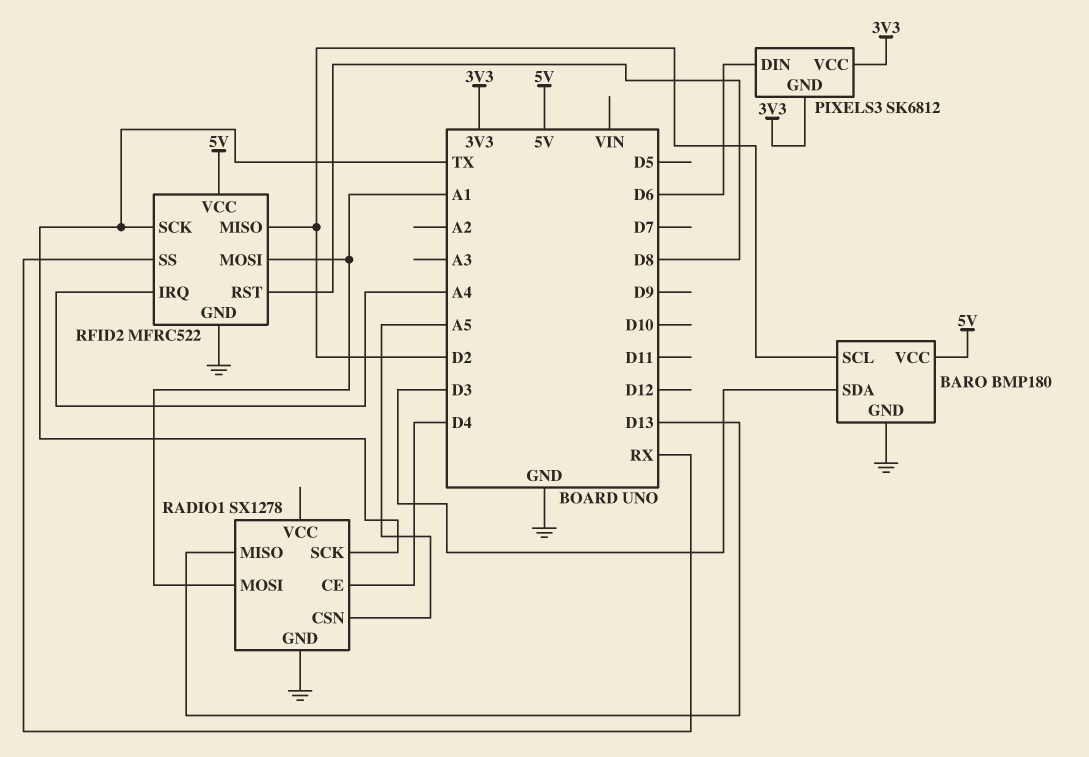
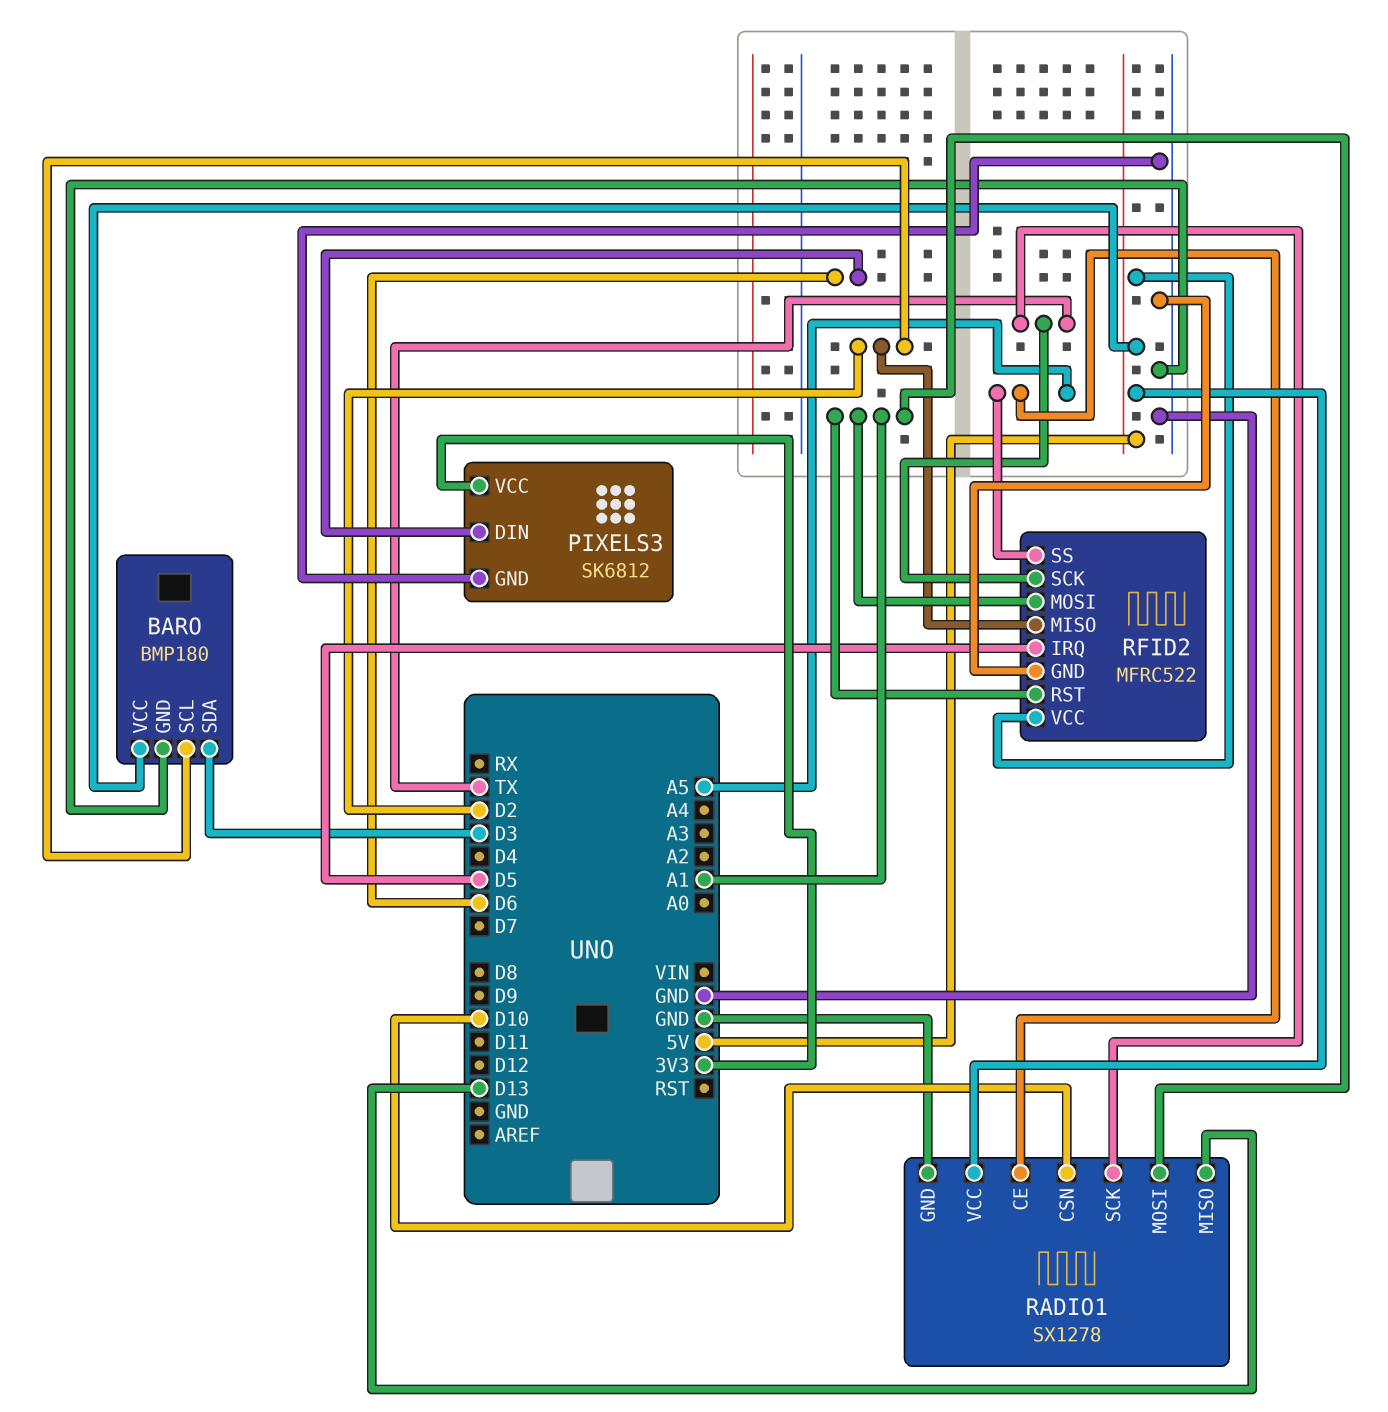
PIXELS3 pin GND: 3V3 -> GND
RADIO1 pin CE: D4 -> A5
RADIO1 pin CSN: A5 -> D10
RADIO1 pin VCC: none -> 5V
RFID2 pin IRQ: A4 -> D5
RFID2 pin RST: D8 -> A1
RFID2 pin SS: RX -> A5

